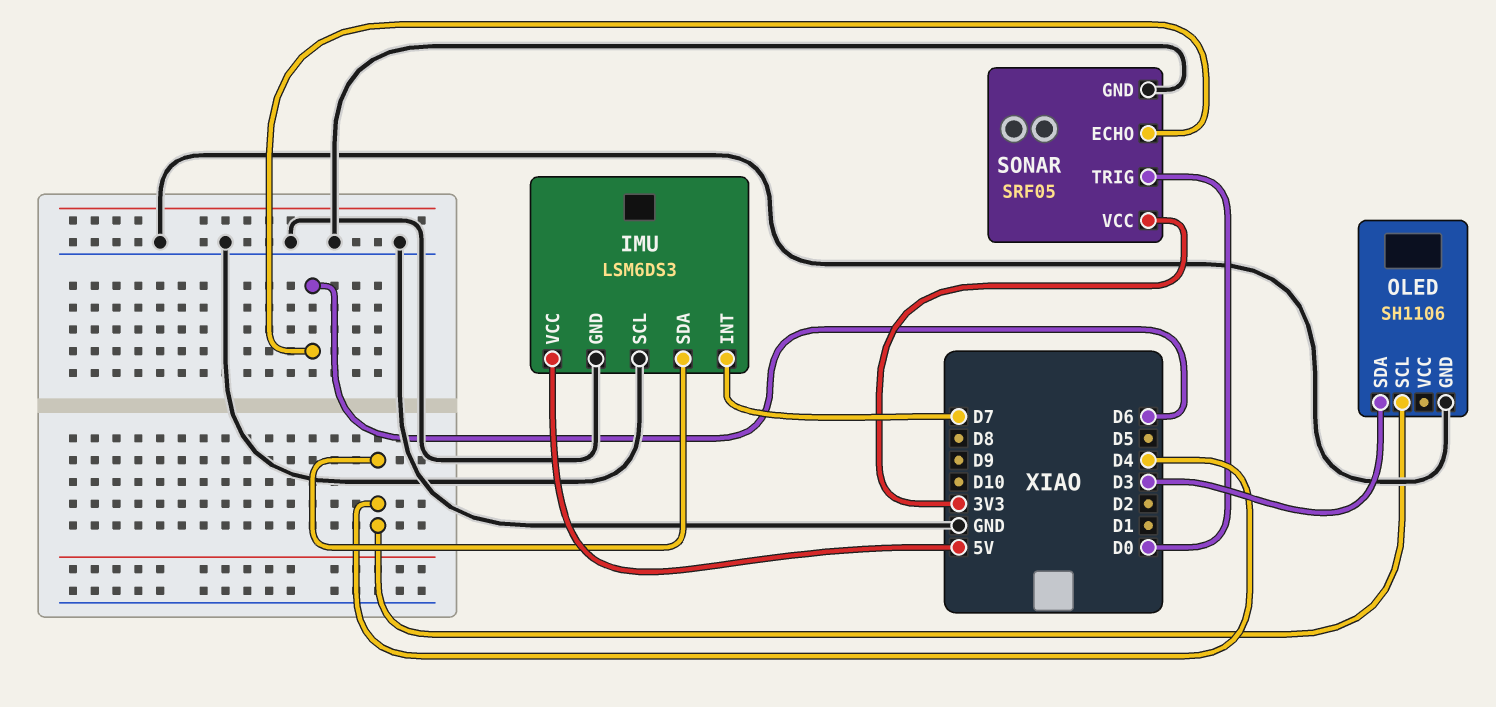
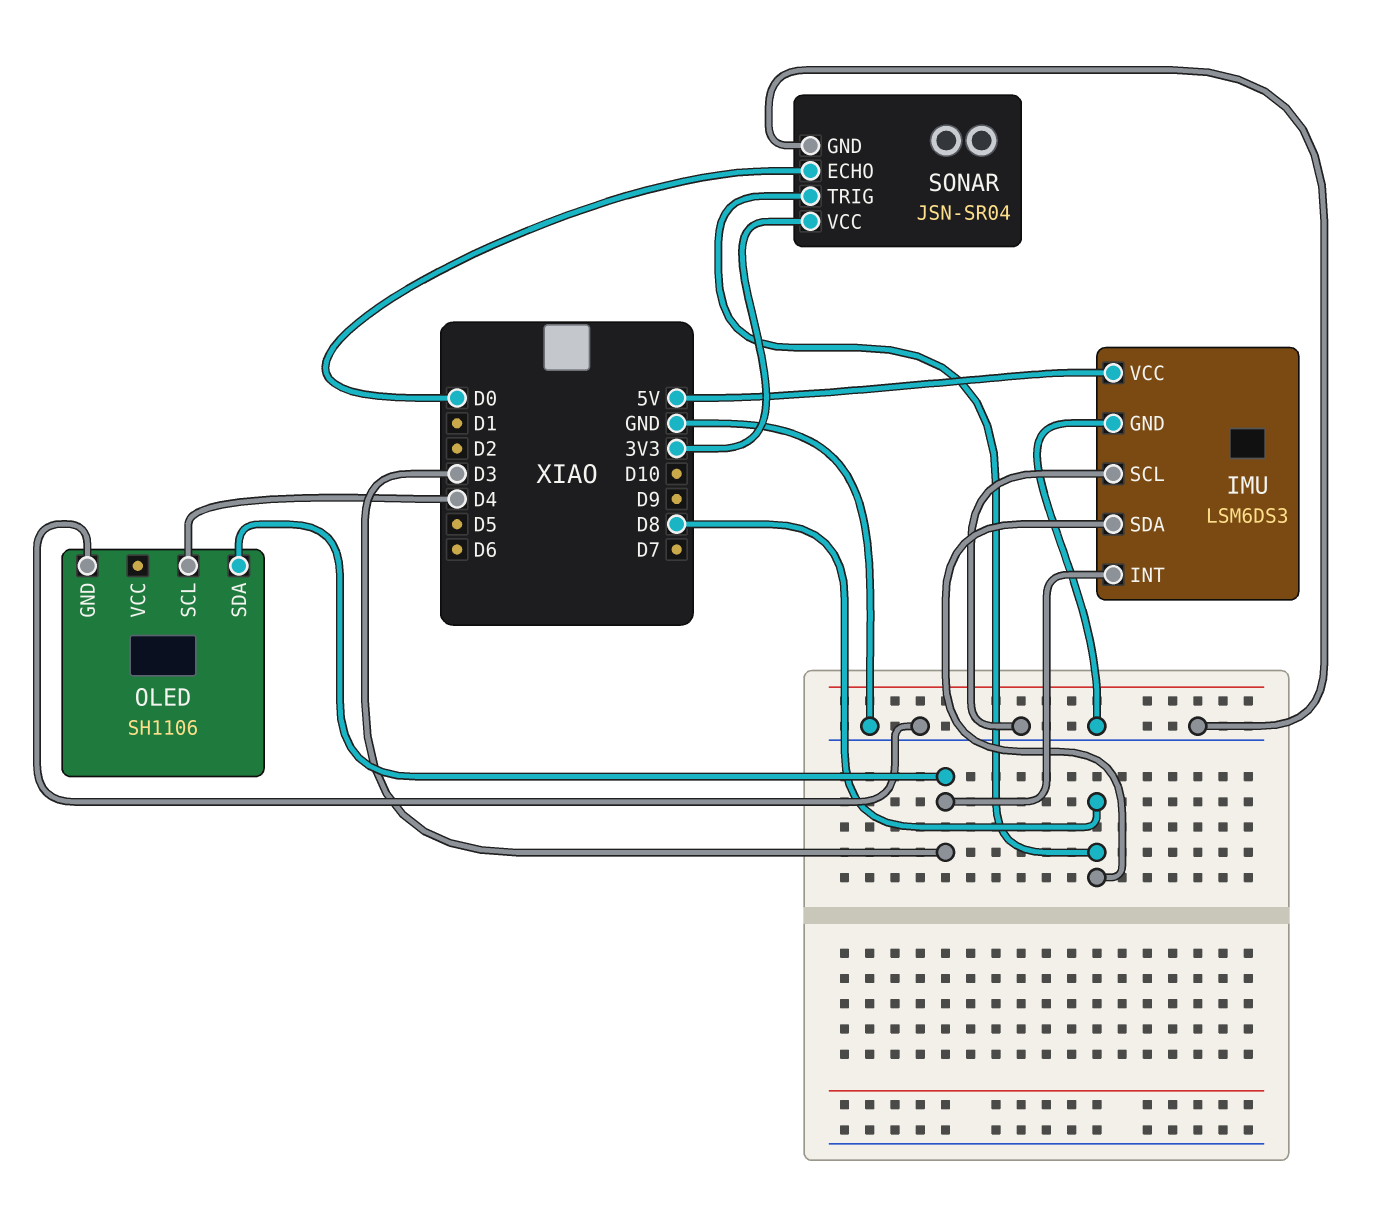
IMU pin INT: D7 -> D3
IMU pin SDA: D4 -> D8
SONAR: SRF05 -> JSN-SR04
SONAR pin ECHO: D6 -> D0
SONAR pin TRIG: D0 -> D8

